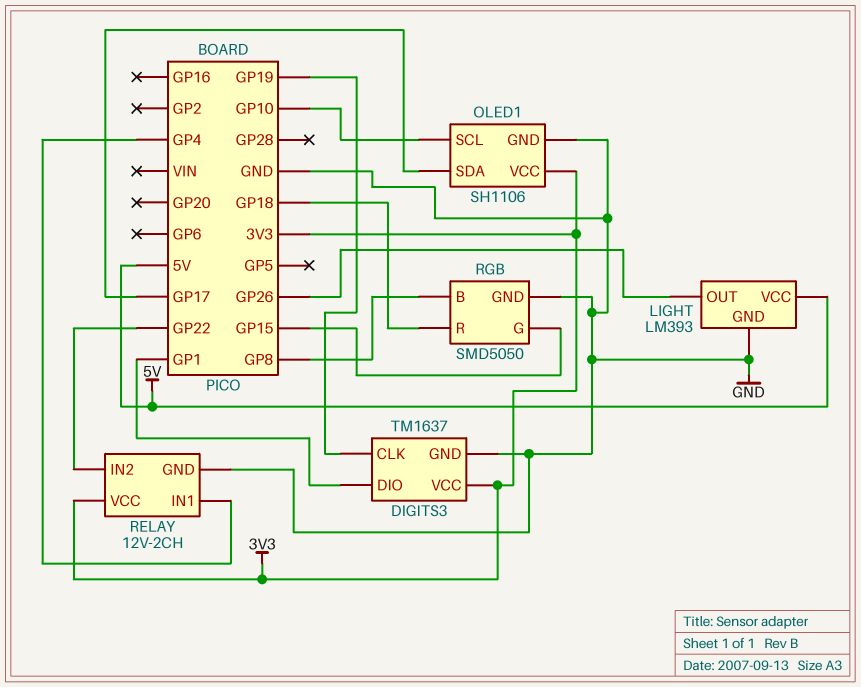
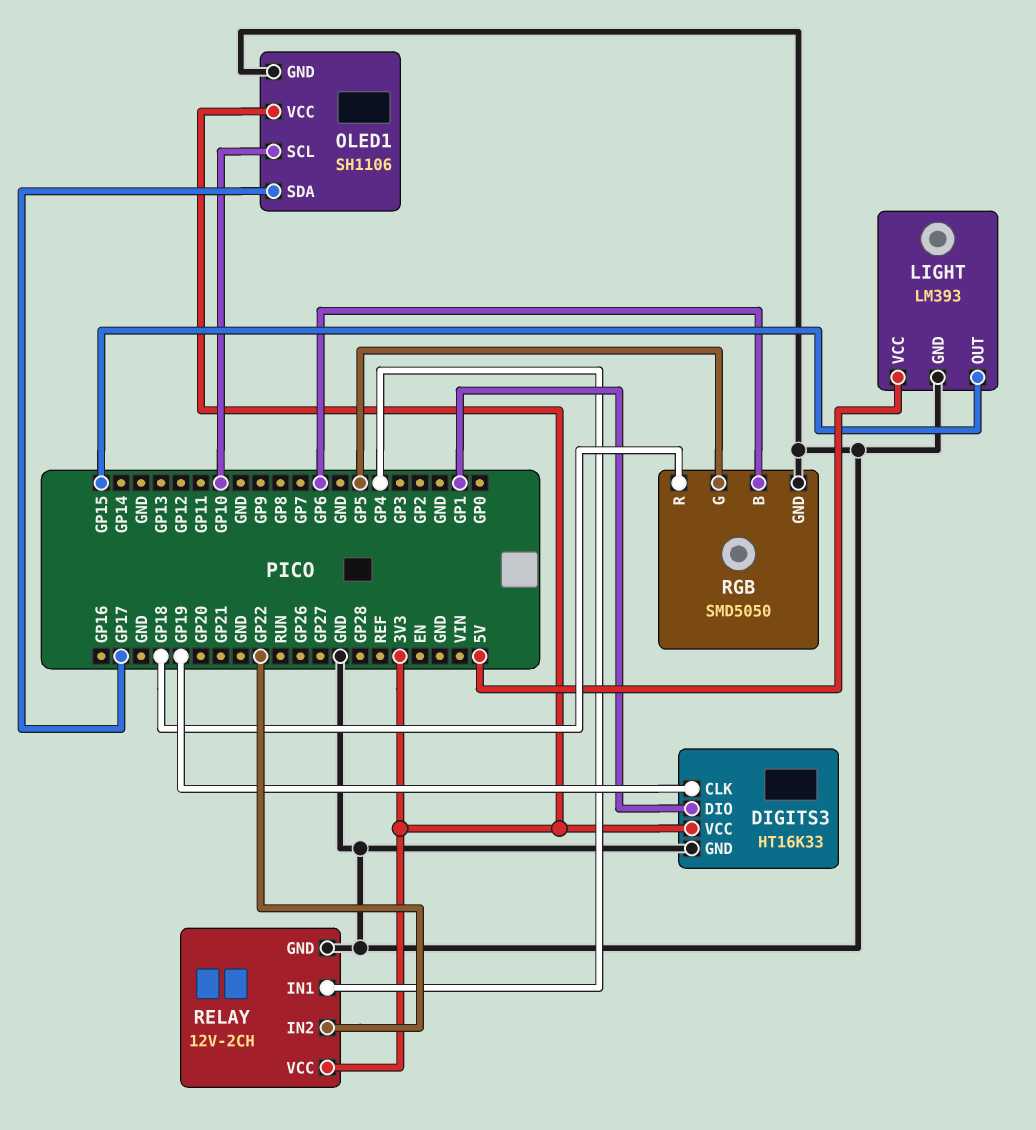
DIGITS3: TM1637 -> HT16K33
LIGHT pin OUT: GP26 -> GP15
RGB pin B: GP8 -> GP6
RGB pin G: GP15 -> GP5

